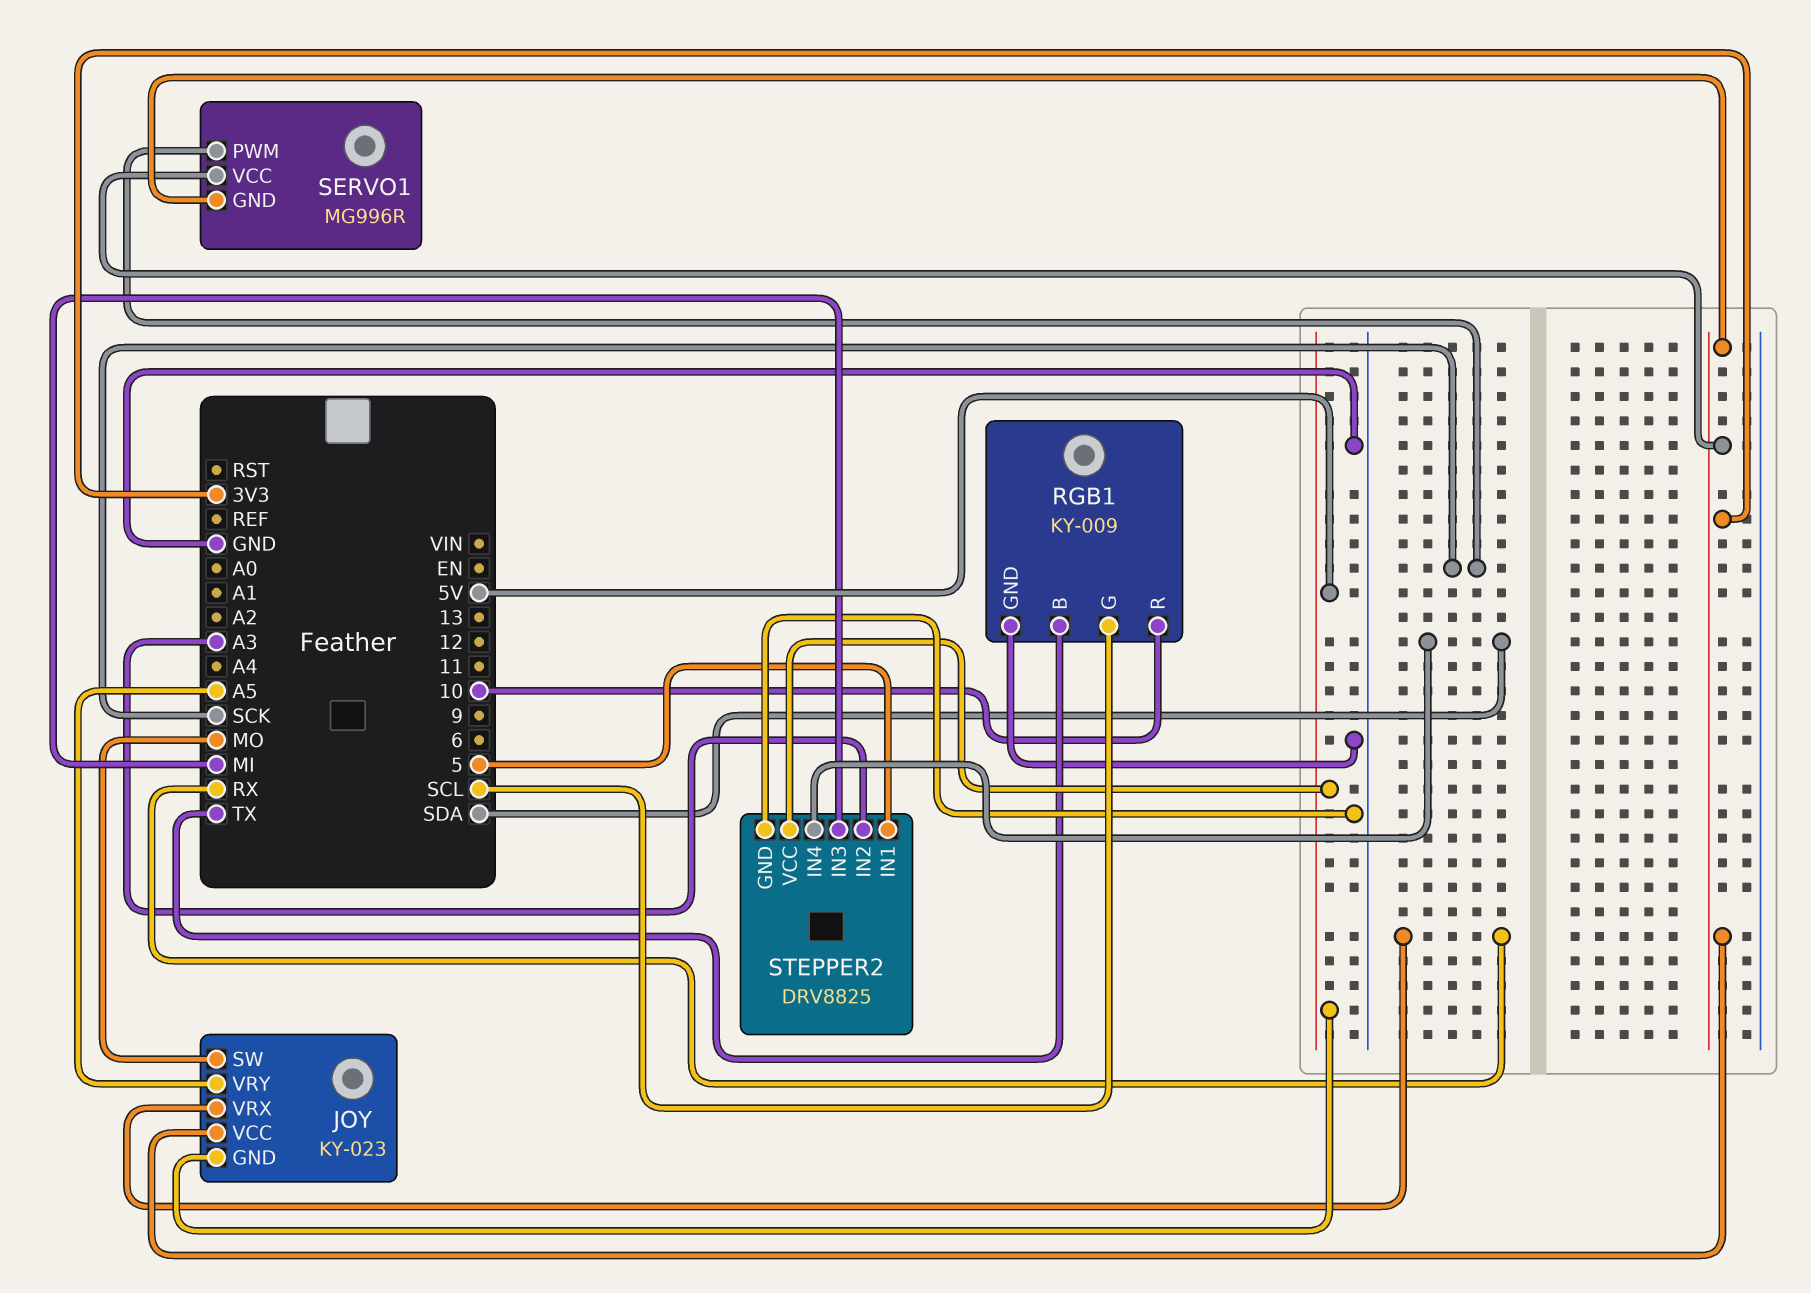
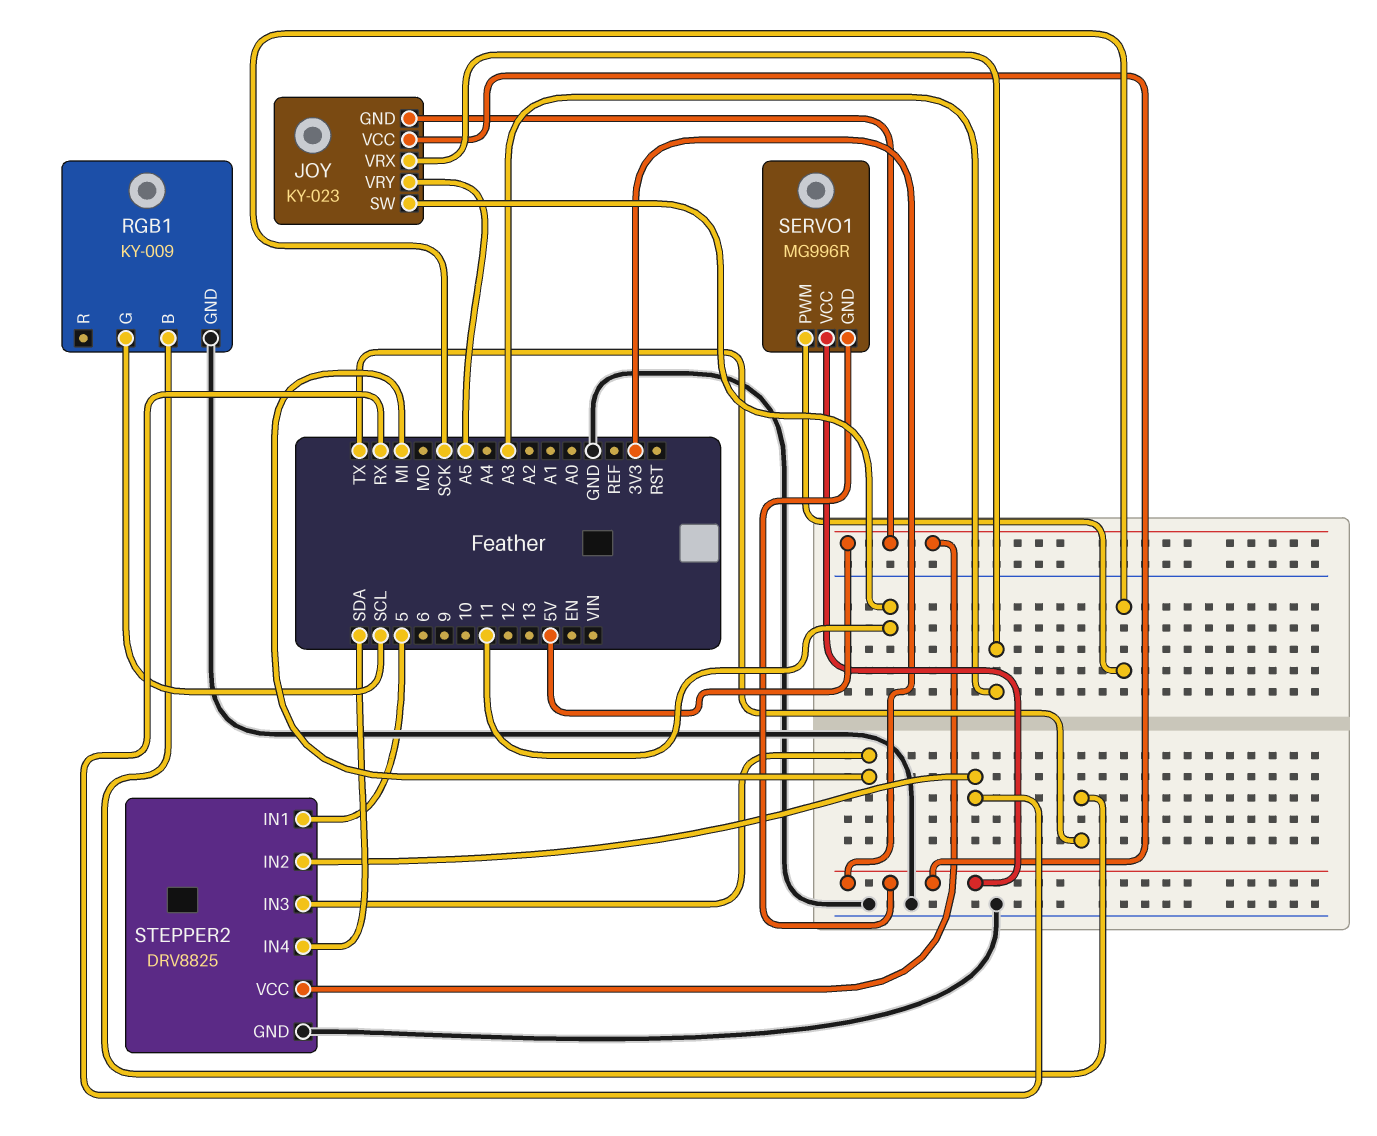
JOY pin SW: MO -> 11
JOY pin VRX: RX -> A3
RGB1 pin R: 10 -> none
STEPPER2 pin IN2: A3 -> RX

